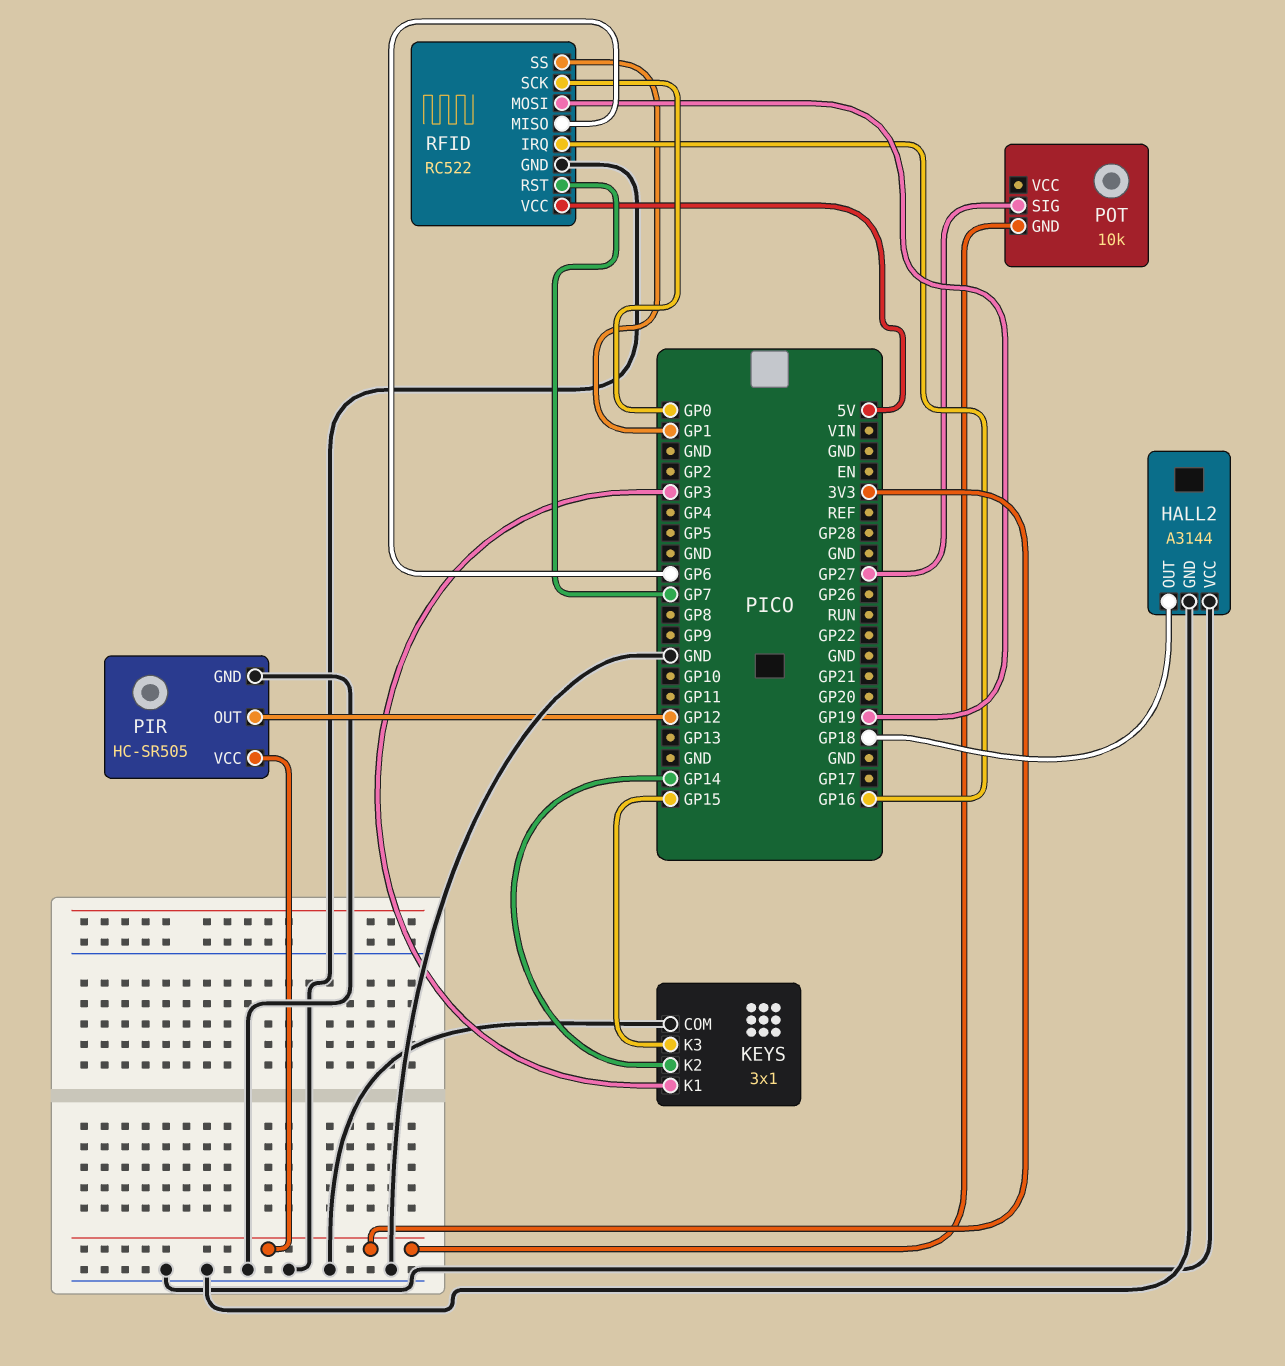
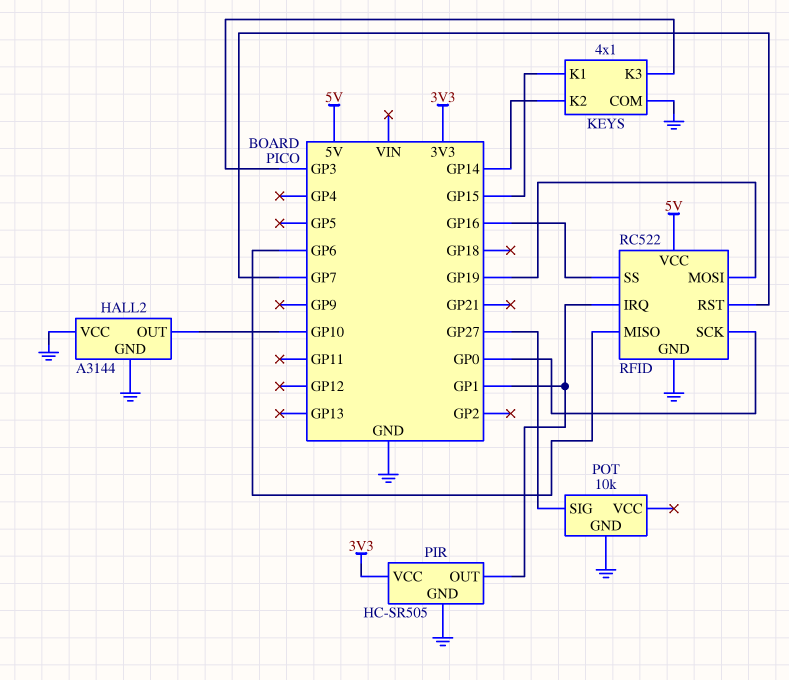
HALL2 pin OUT: GP18 -> GP10
KEYS: 3x1 -> 4x1
KEYS pin K1: GP3 -> GP15
KEYS pin K3: GP15 -> GP3
PIR pin OUT: GP12 -> GP1
POT pin GND: 3V3 -> GND
RFID pin IRQ: GP16 -> GP1
RFID pin SS: GP1 -> GP16

